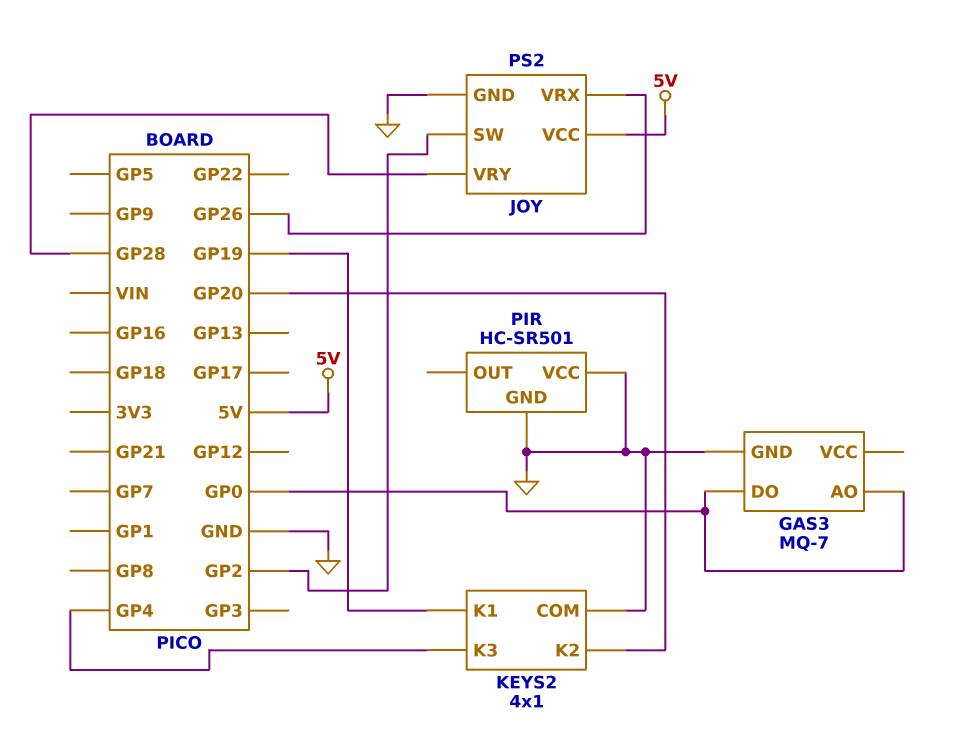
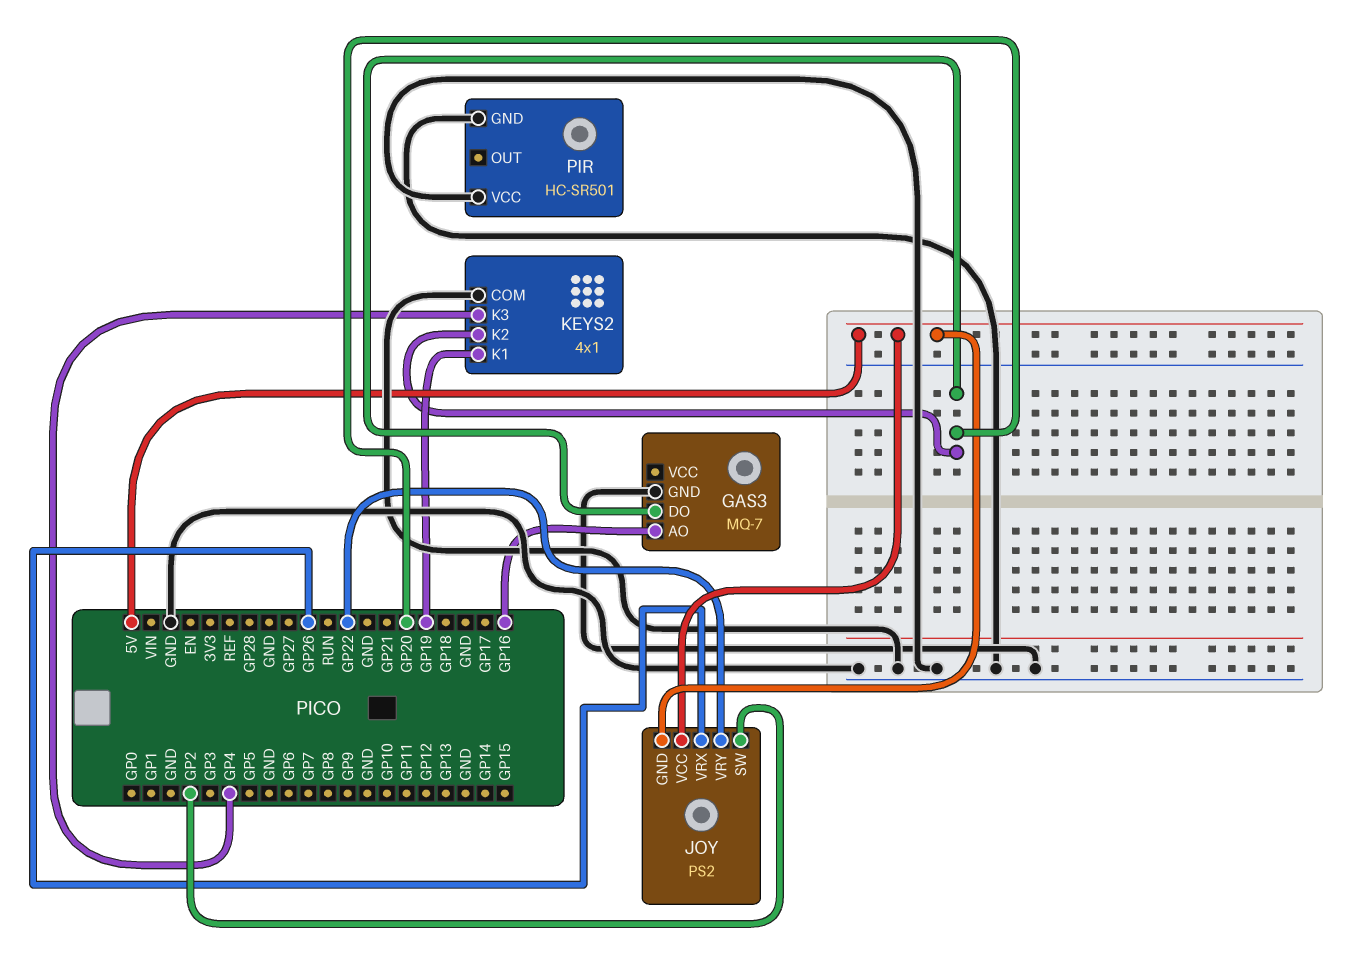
GAS3 pin AO: GP0 -> GP16
GAS3 pin DO: GP0 -> GP20
JOY pin GND: GND -> 5V
JOY pin VRY: GP28 -> GP22

